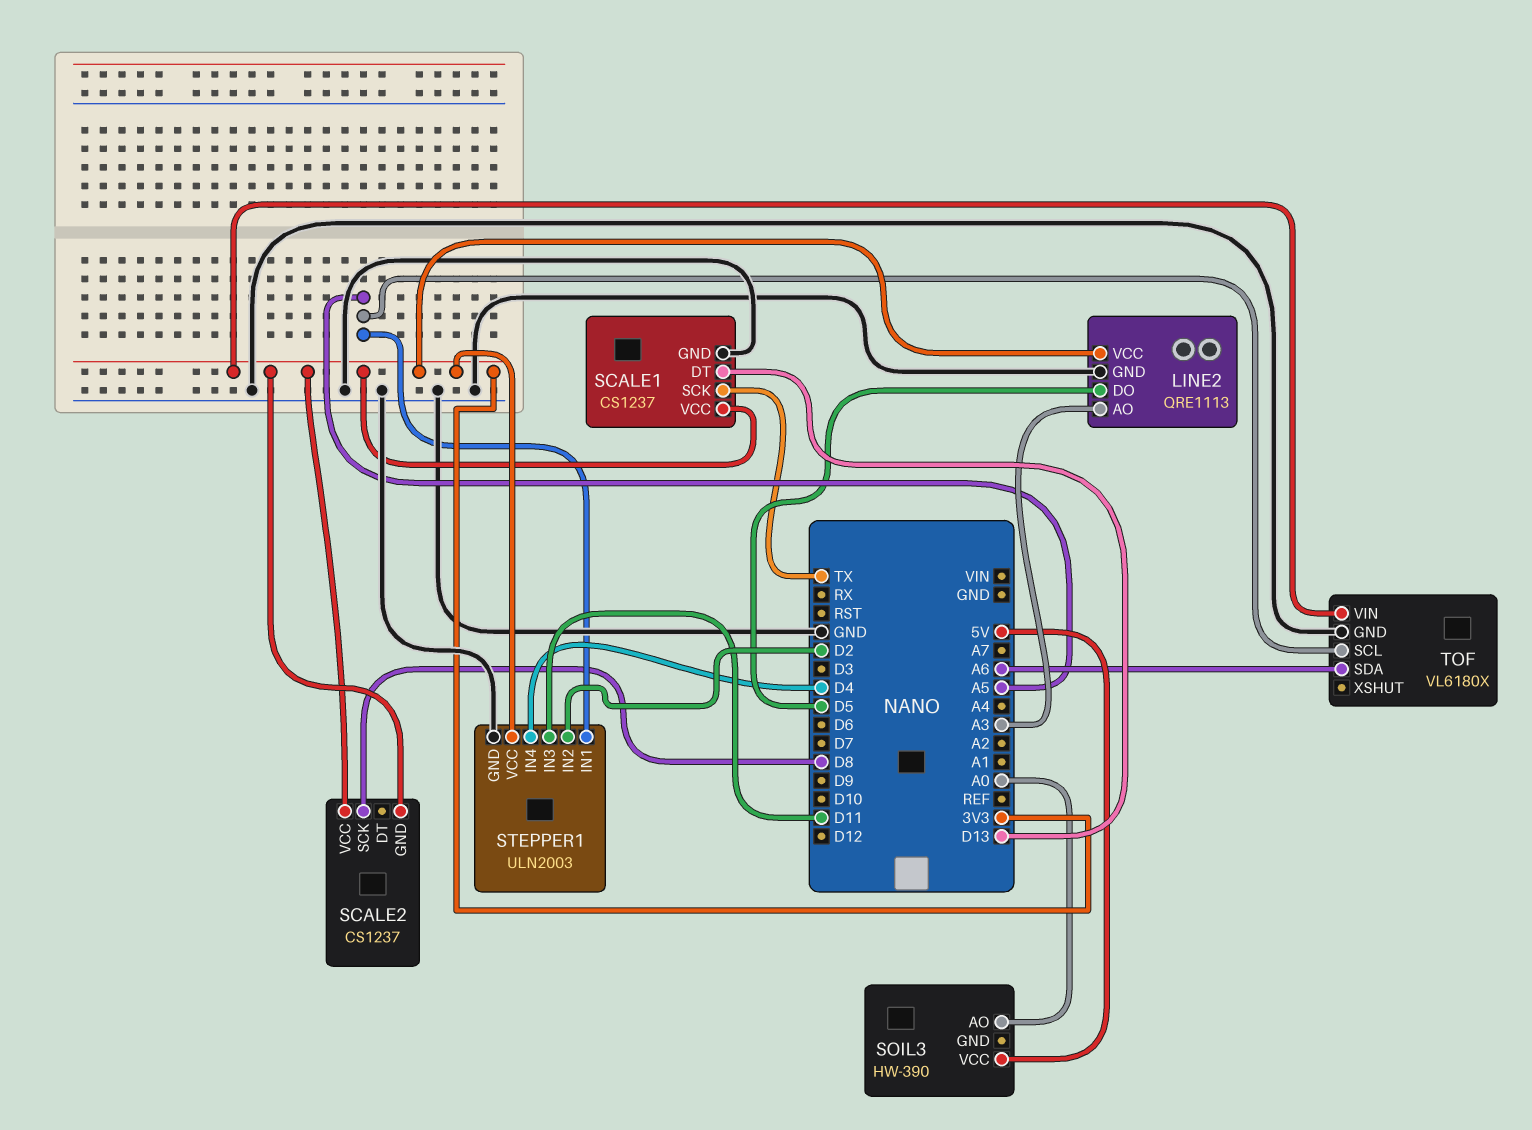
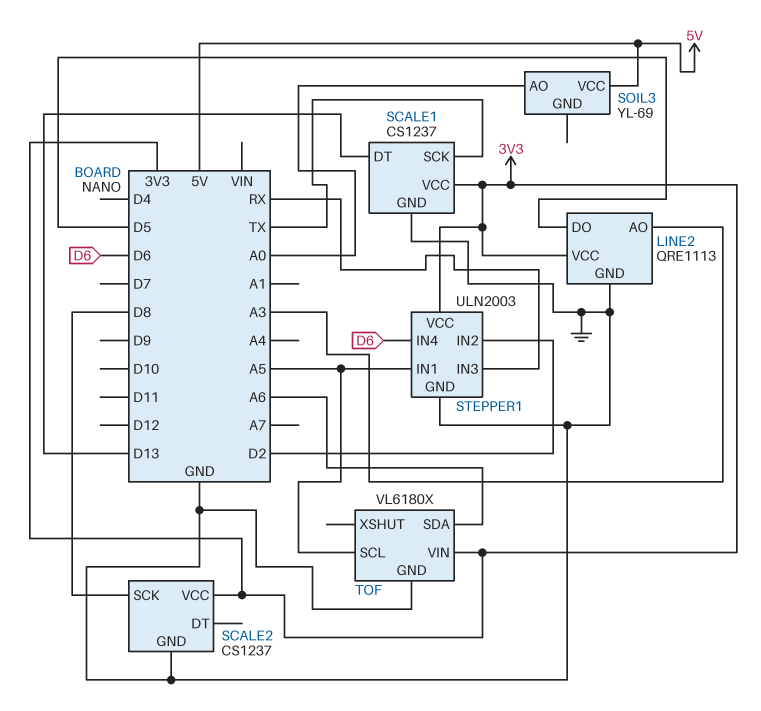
SCALE2 pin GND: 3V3 -> GND
SOIL3: HW-390 -> YL-69
STEPPER1 pin IN3: D11 -> RX
STEPPER1 pin IN4: D4 -> D6

